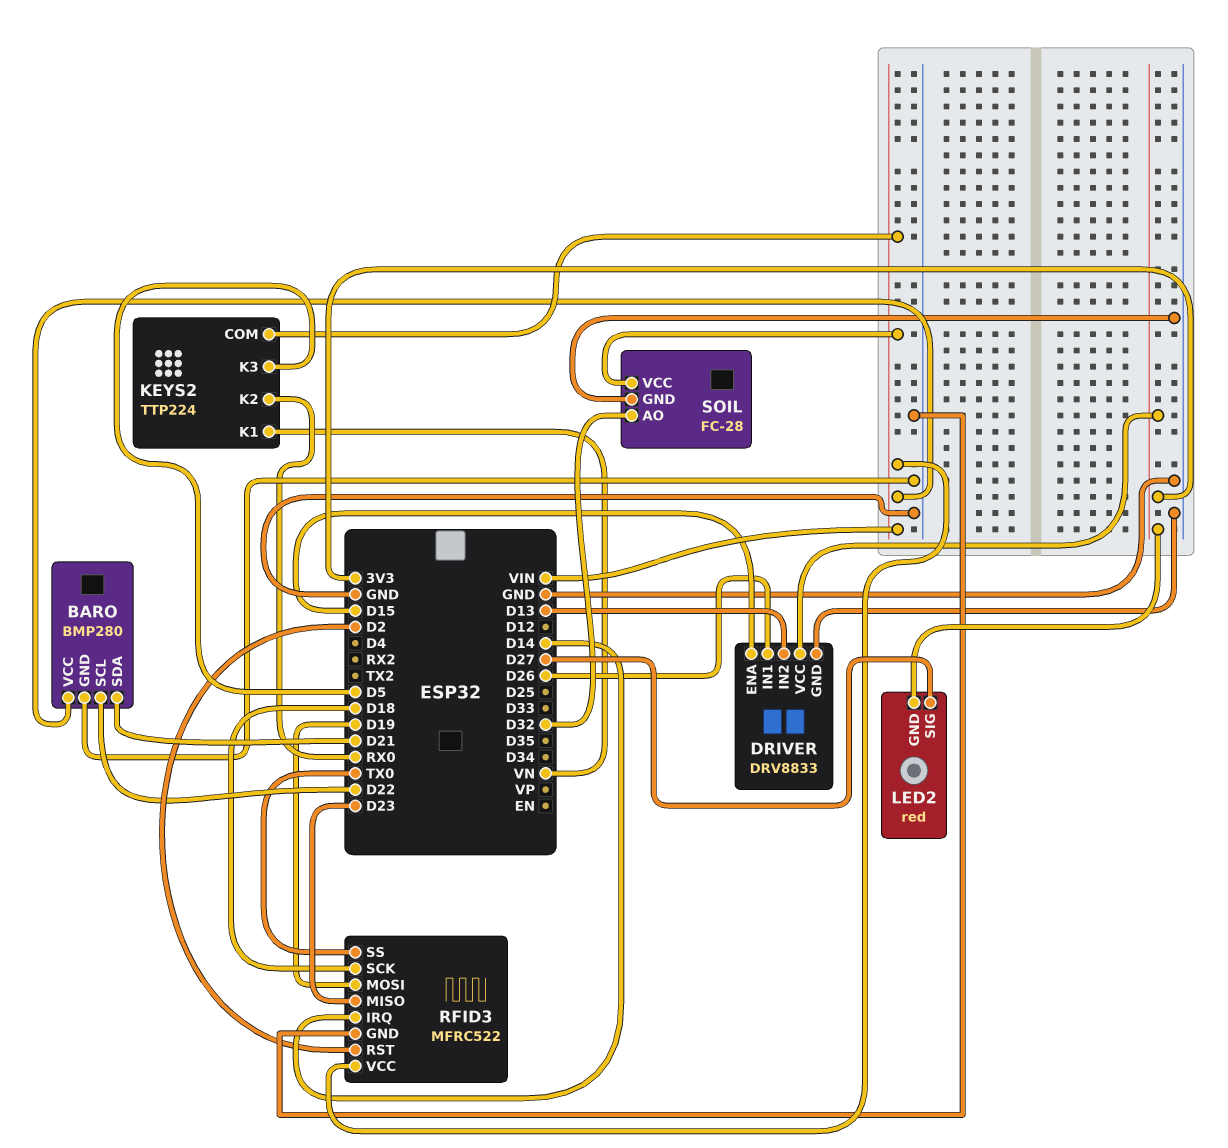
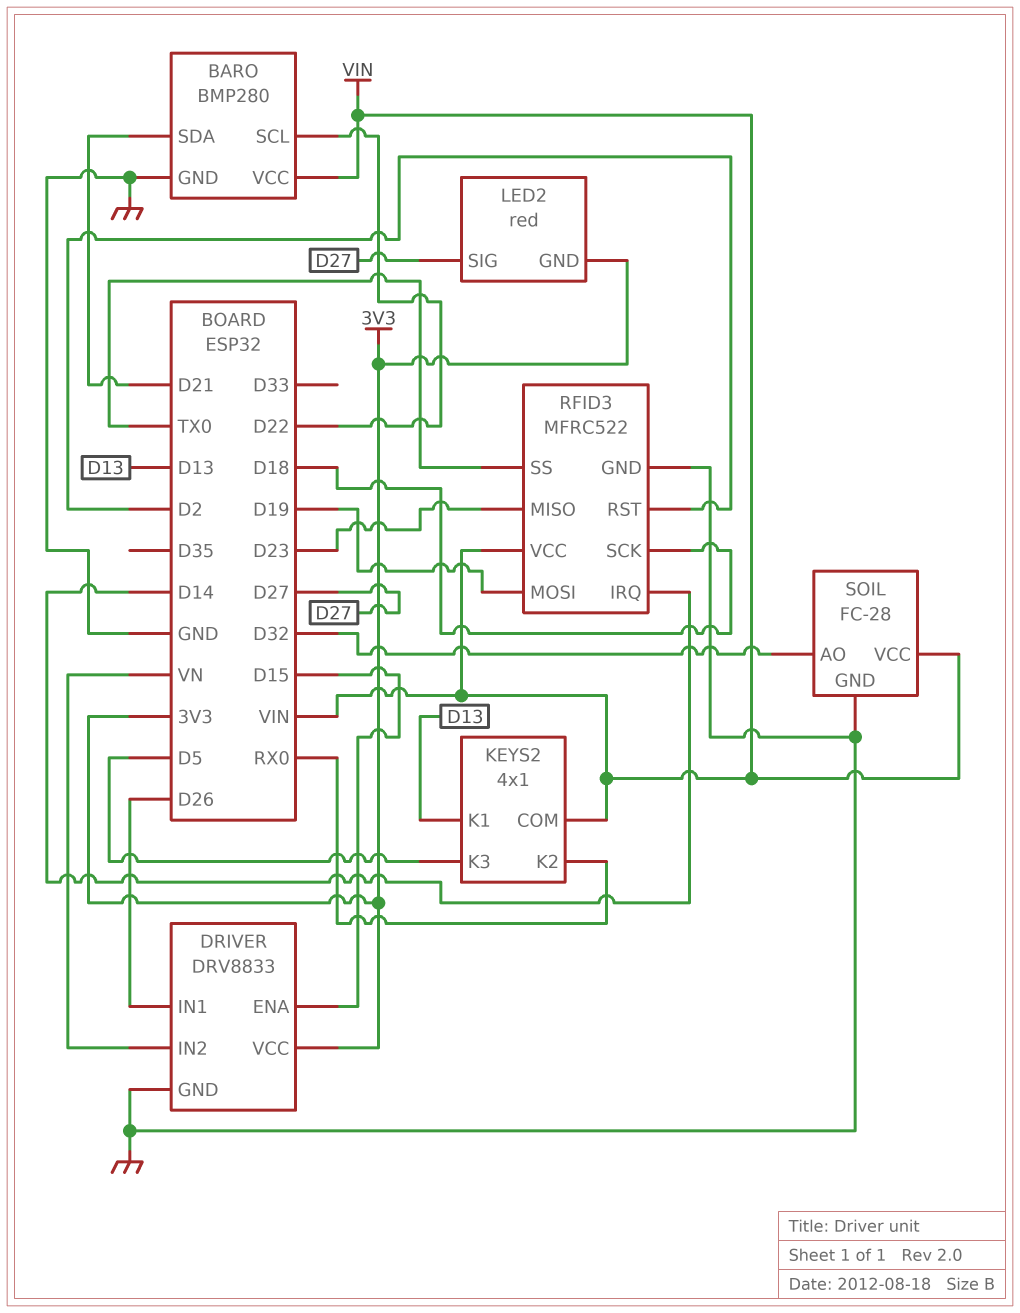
DRIVER pin IN2: D13 -> VN
KEYS2: TTP224 -> 4x1
KEYS2 pin K1: VN -> D13

